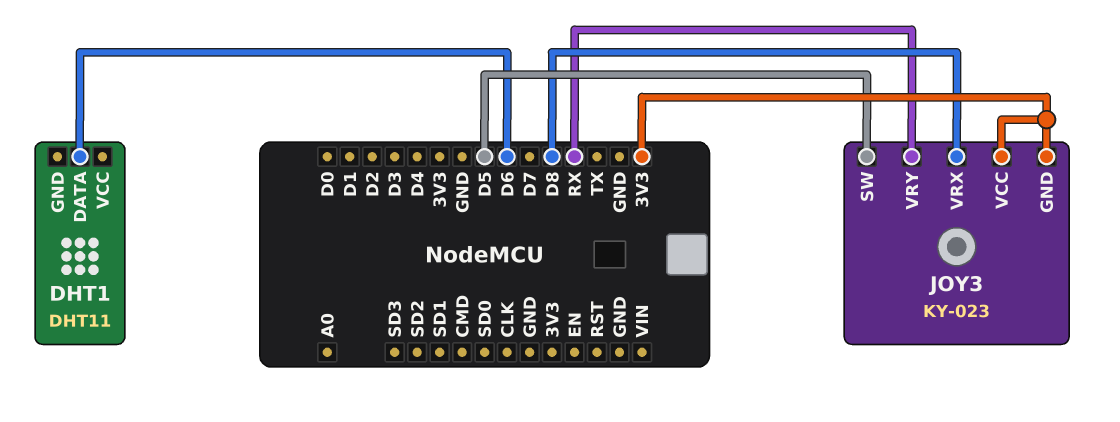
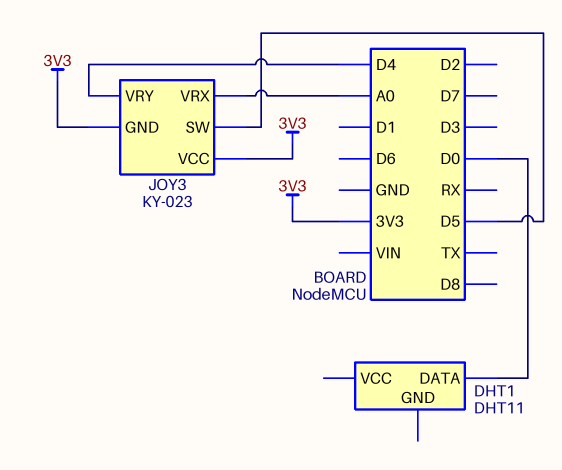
DHT1 pin DATA: D6 -> D0
JOY3 pin VRX: D8 -> A0
JOY3 pin VRY: RX -> D4

